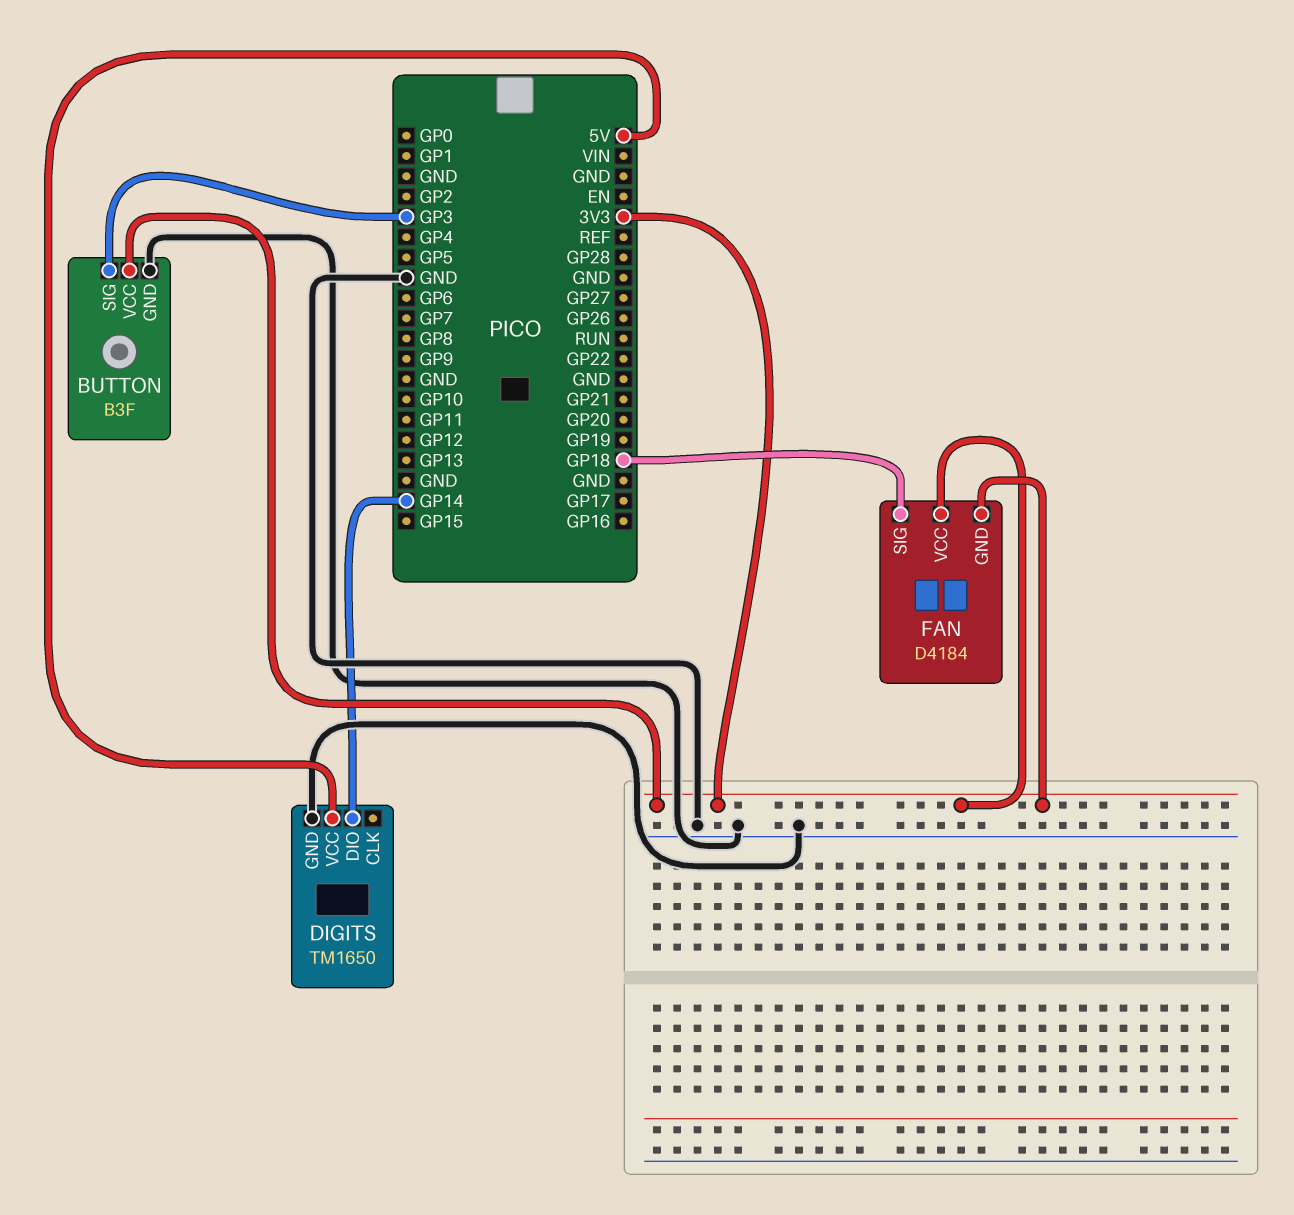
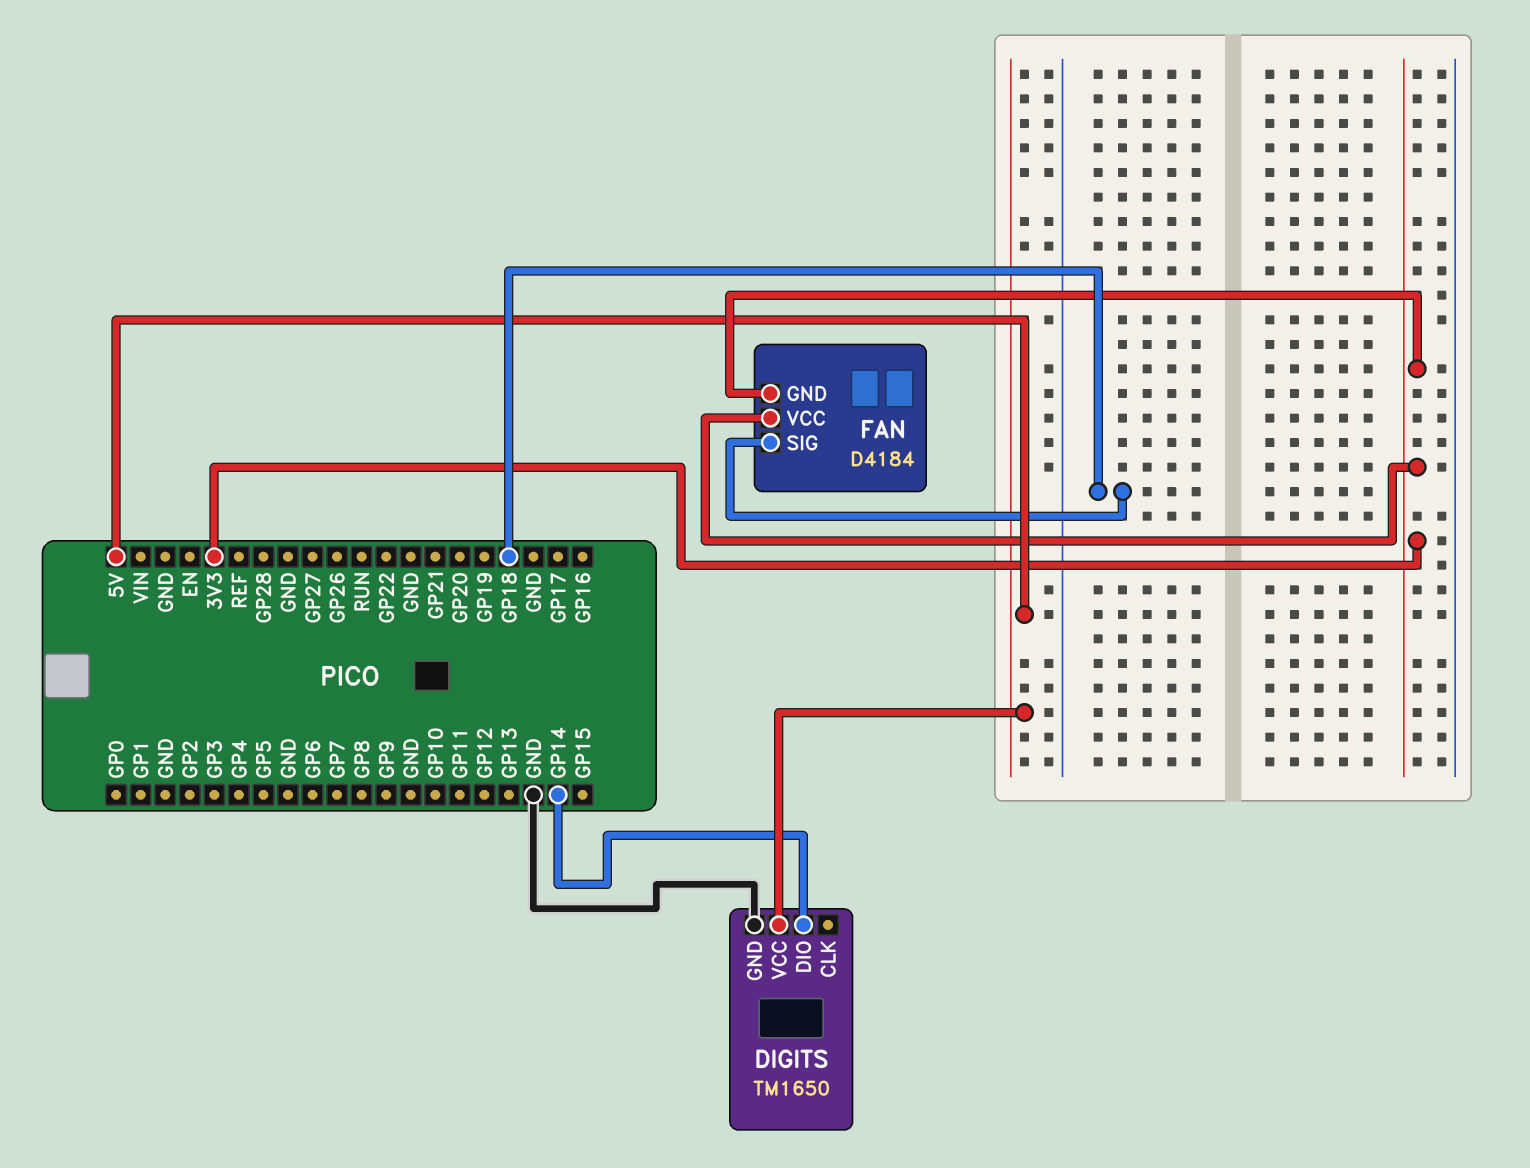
BUTTON: B3F -> none
BUTTON pin GND: GND -> none
BUTTON pin SIG: GP3 -> none
BUTTON pin VCC: 3V3 -> none

